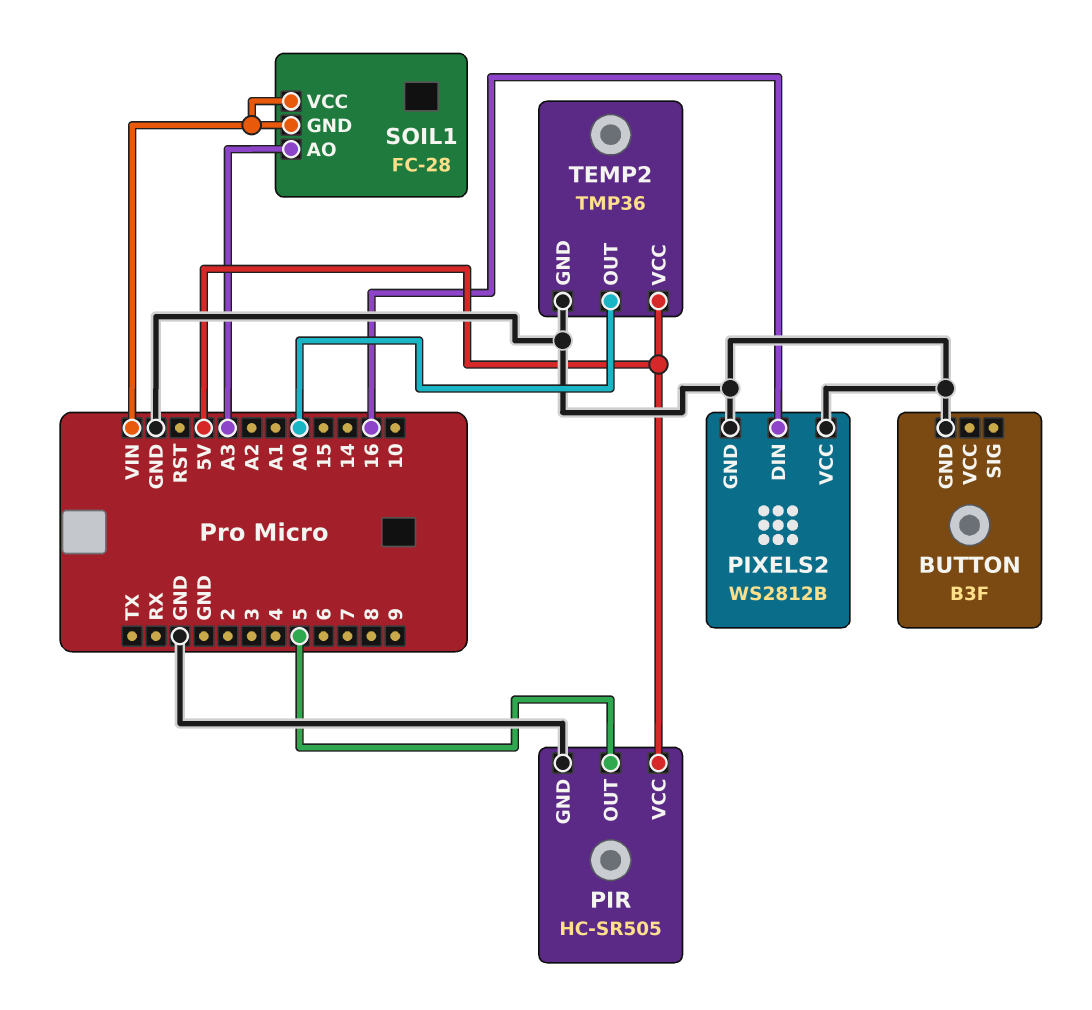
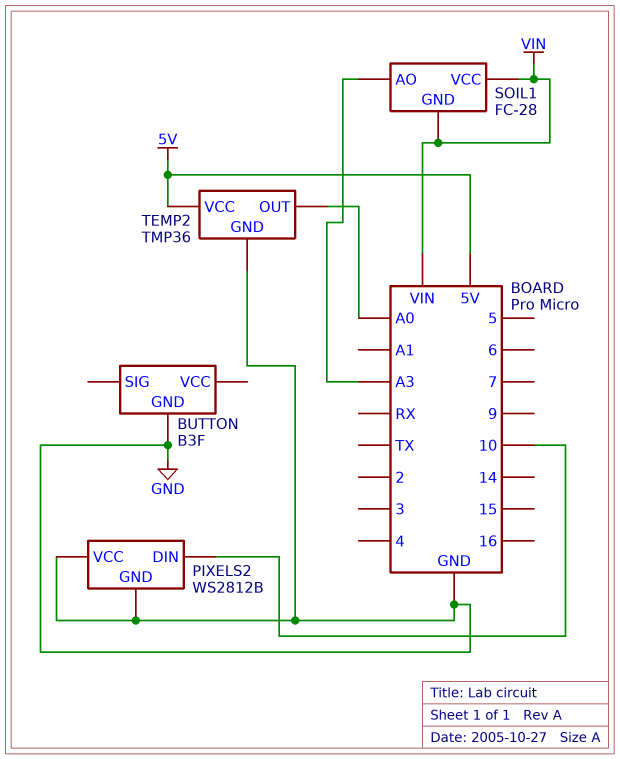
PIR: HC-SR505 -> none
PIR pin GND: GND -> none
PIR pin OUT: 5 -> none
PIR pin VCC: 5V -> none
PIXELS2 pin DIN: 16 -> 10

